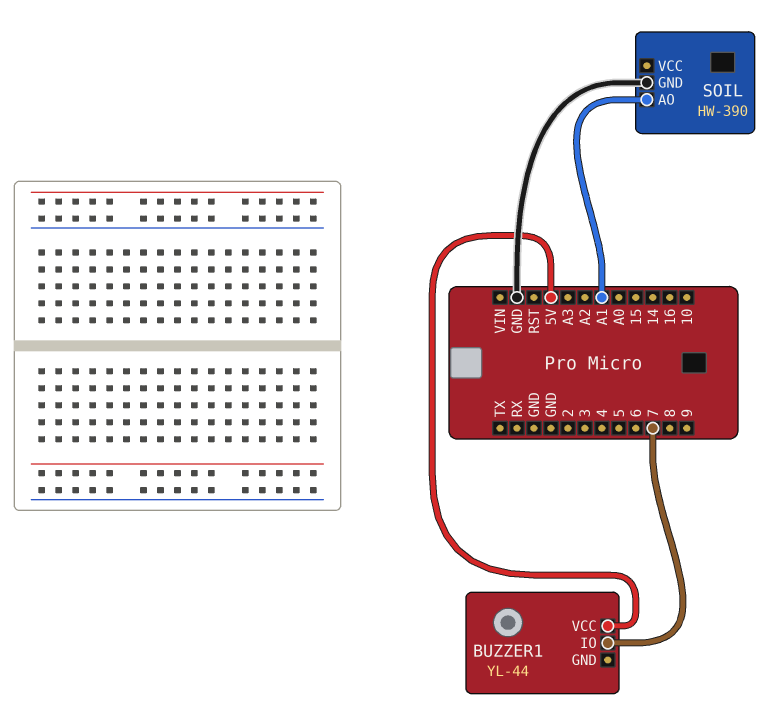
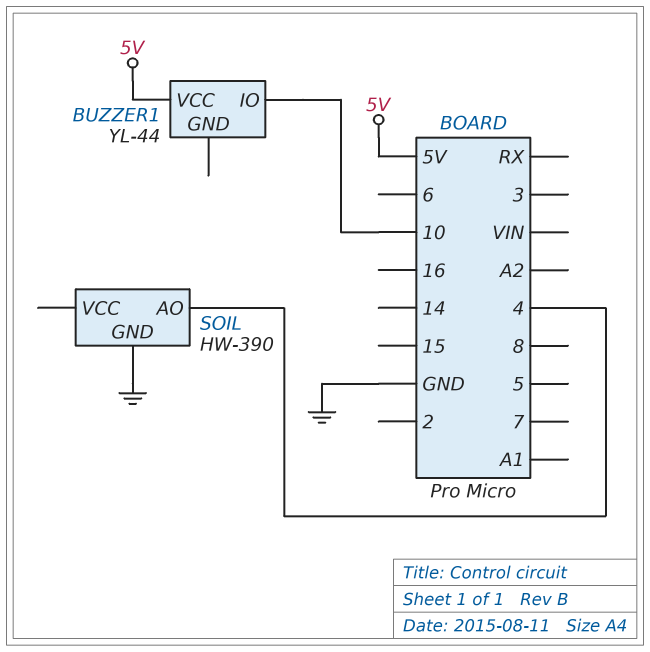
BUZZER1 pin IO: 7 -> 10
SOIL pin AO: A1 -> 4

